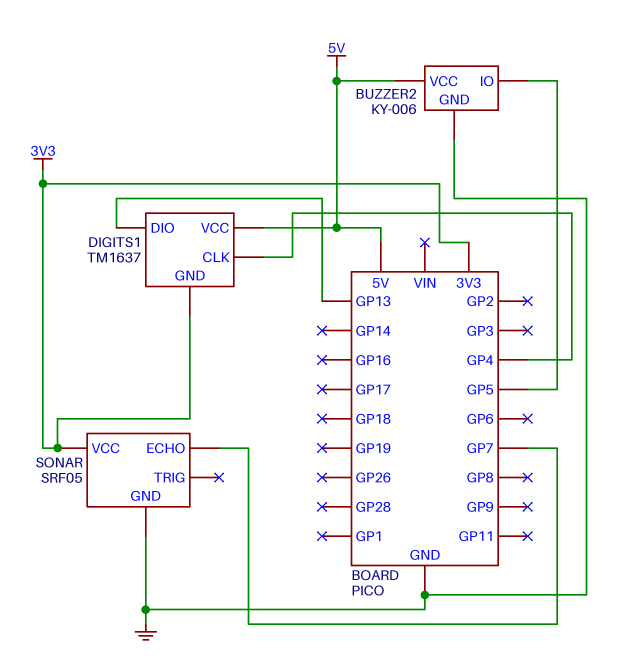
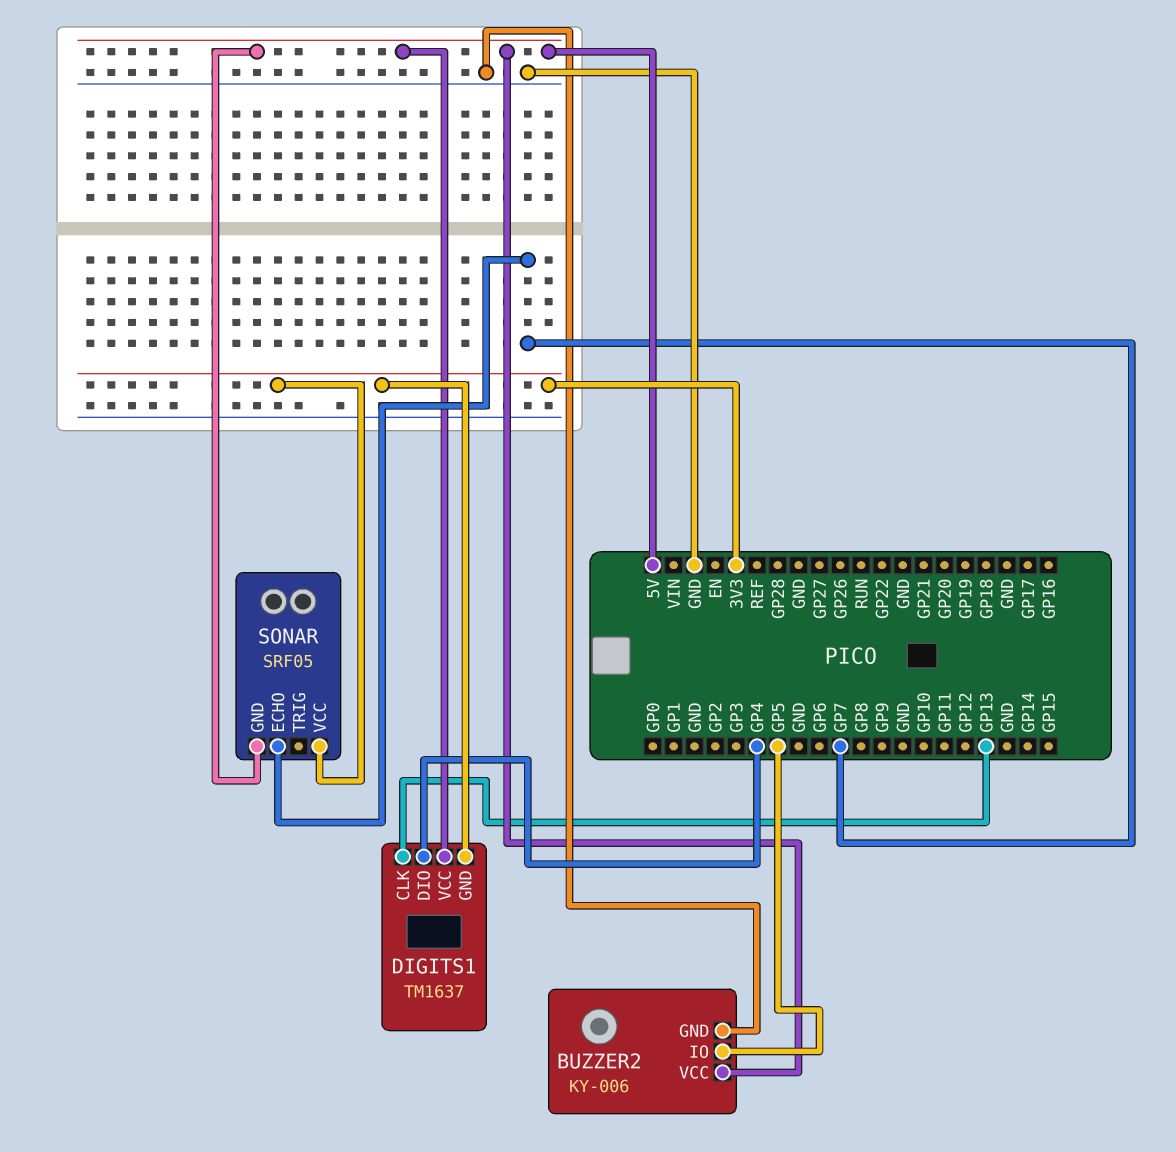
DIGITS1 pin CLK: GP4 -> GP13
DIGITS1 pin DIO: GP13 -> GP4
SONAR pin GND: GND -> 5V

